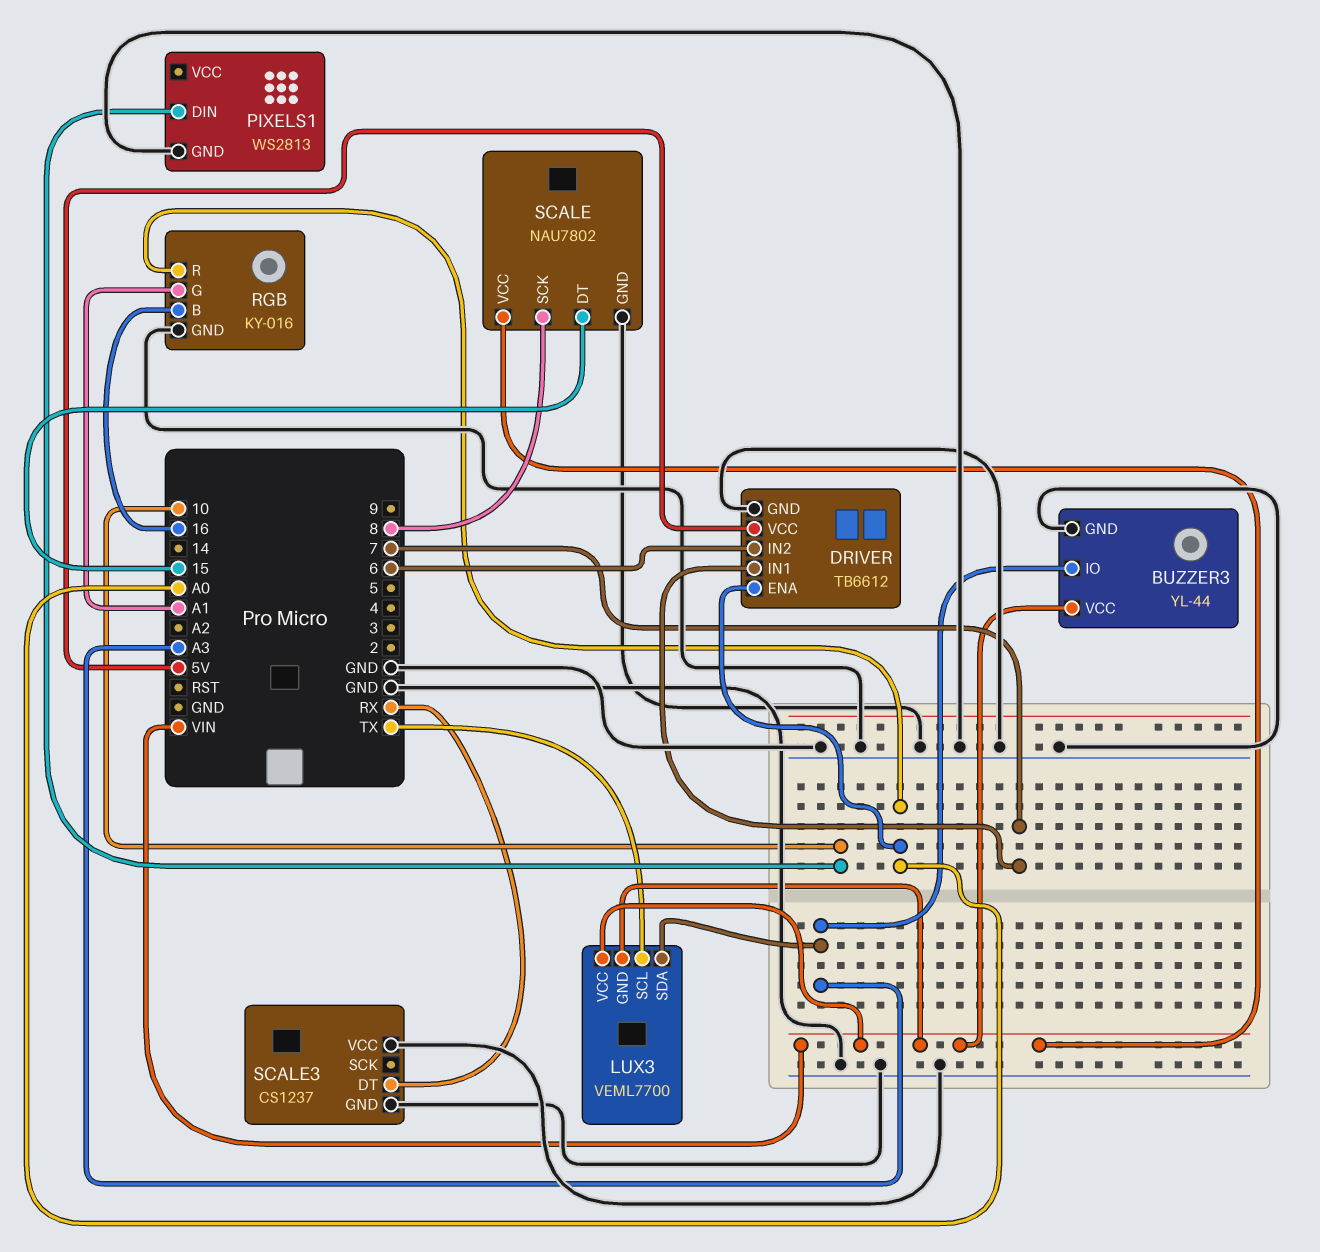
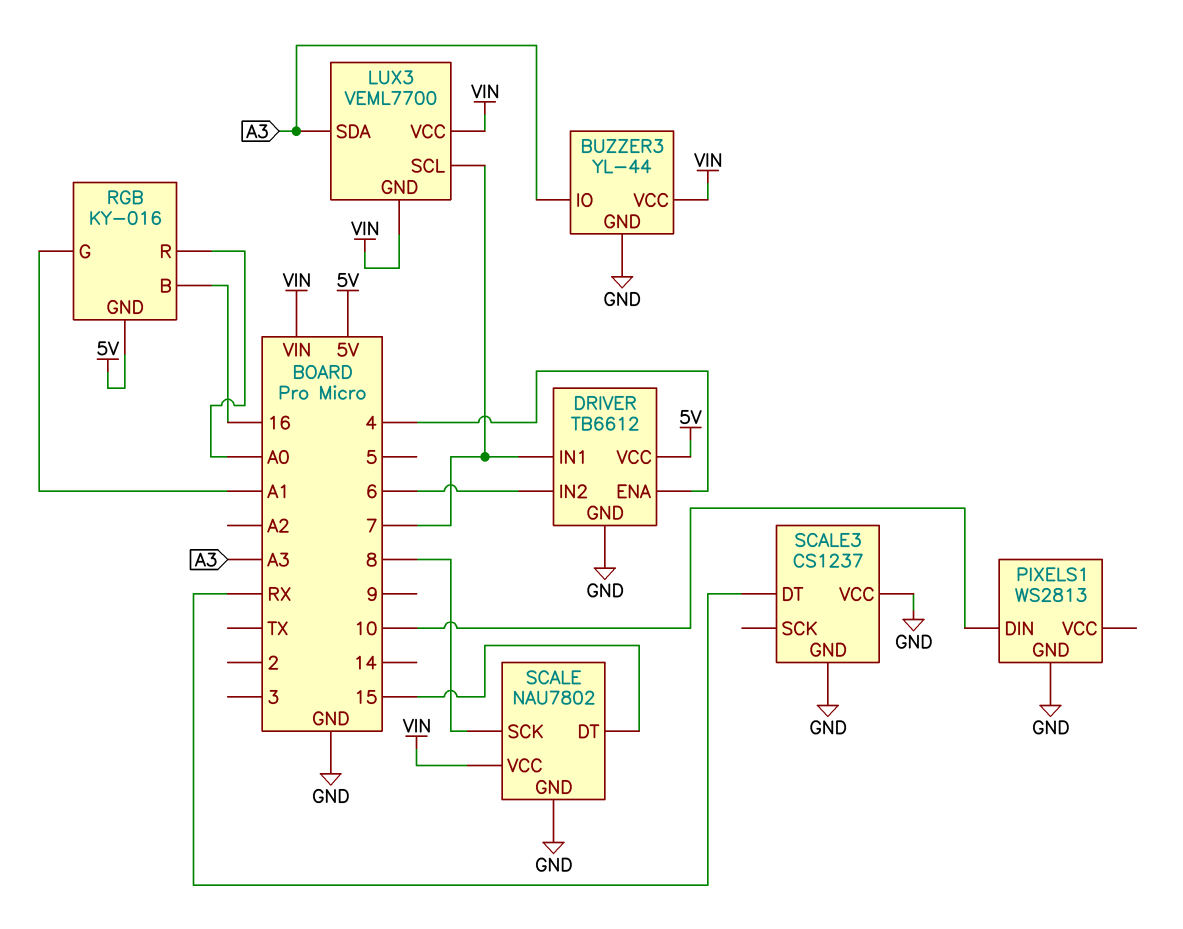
DRIVER pin ENA: A0 -> 4
LUX3 pin SCL: TX -> 7
RGB pin GND: GND -> 5V

